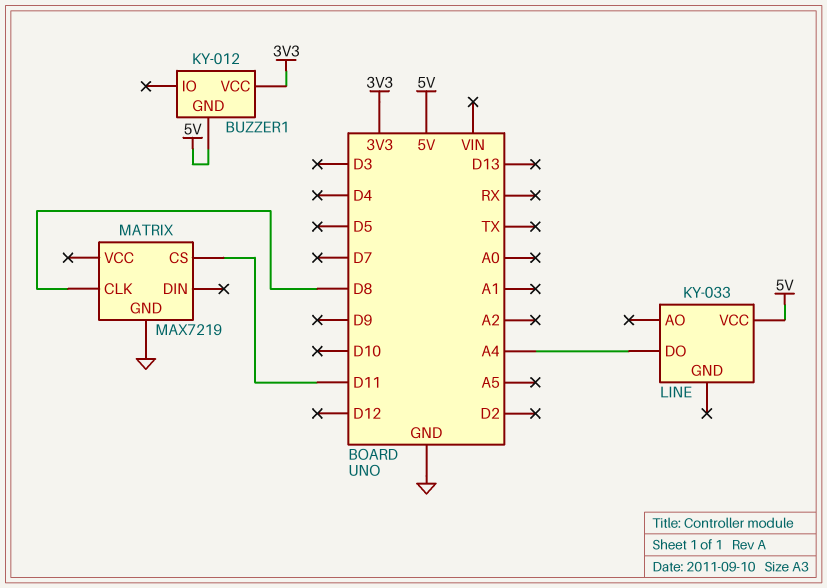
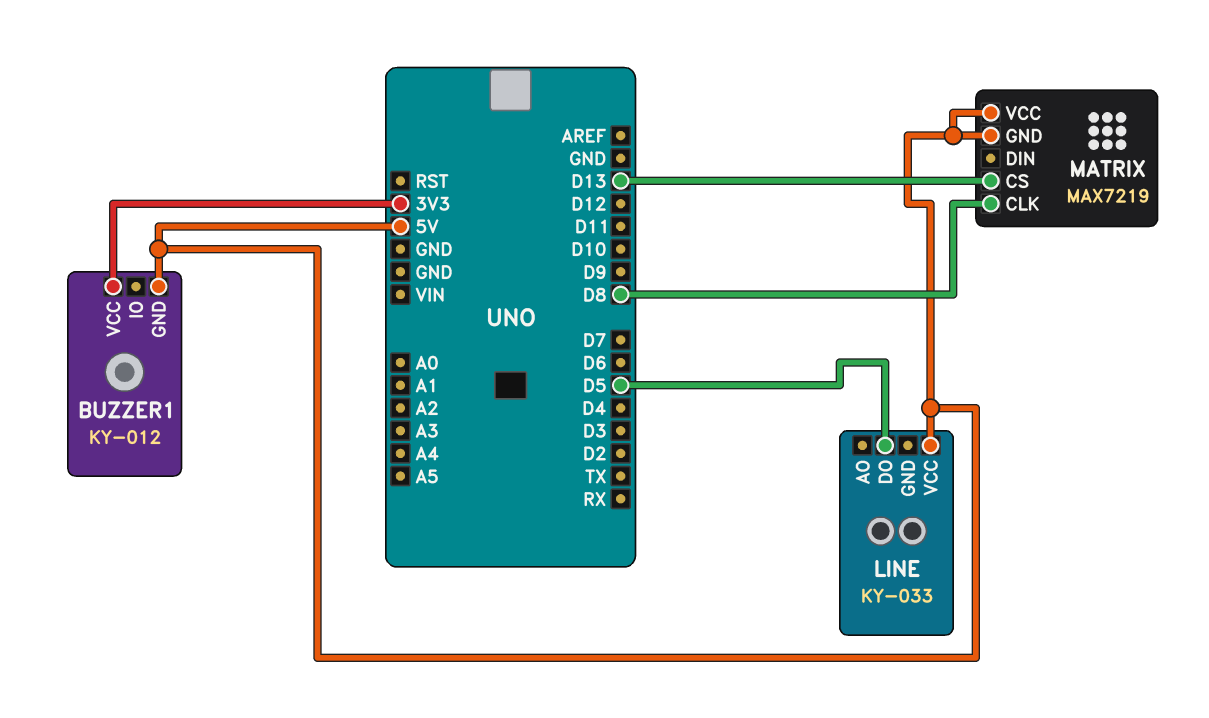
LINE pin DO: A4 -> D5
MATRIX pin CS: D11 -> D13
MATRIX pin GND: GND -> 5V
MATRIX pin VCC: none -> 5V

